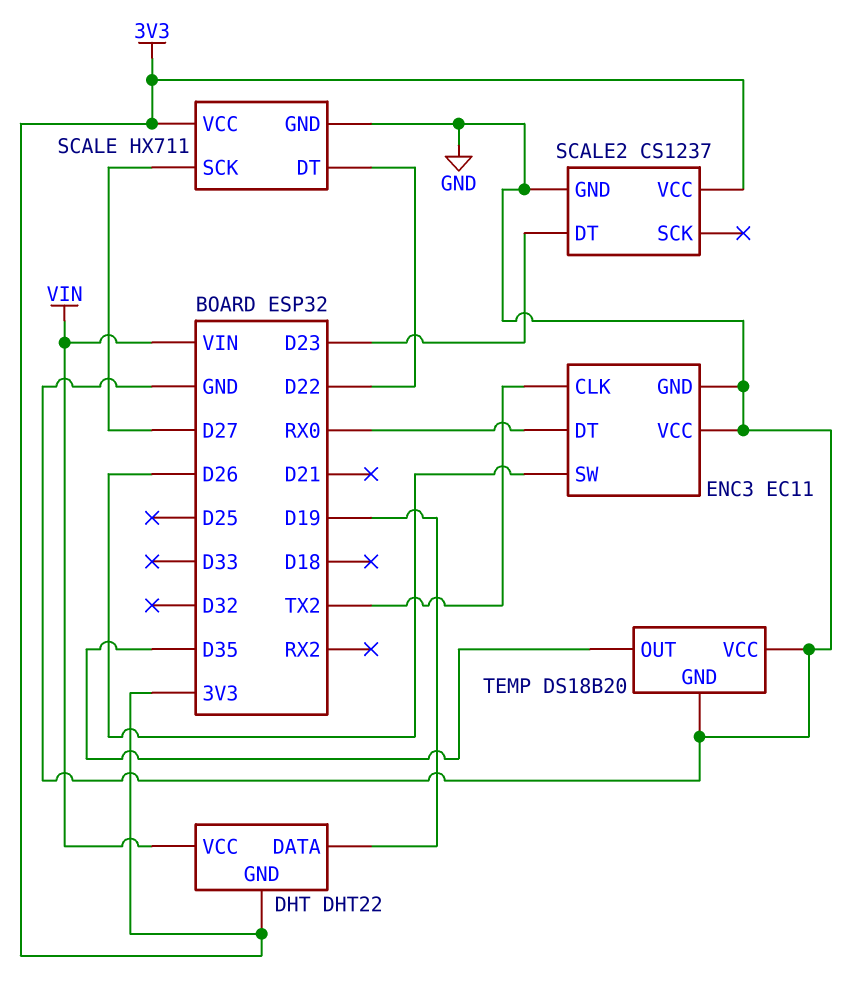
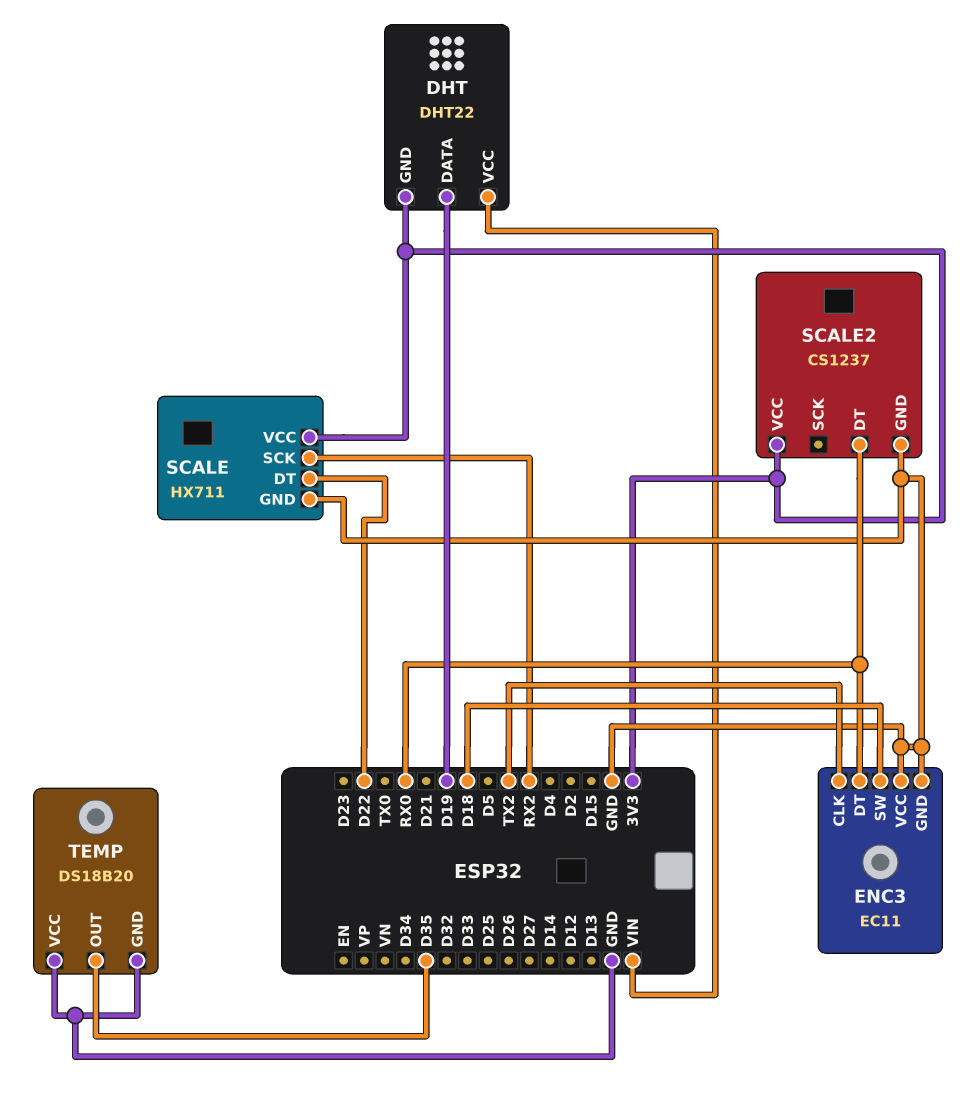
ENC3 pin SW: D26 -> D18
SCALE pin SCK: D27 -> RX2
SCALE2 pin DT: D23 -> RX0

